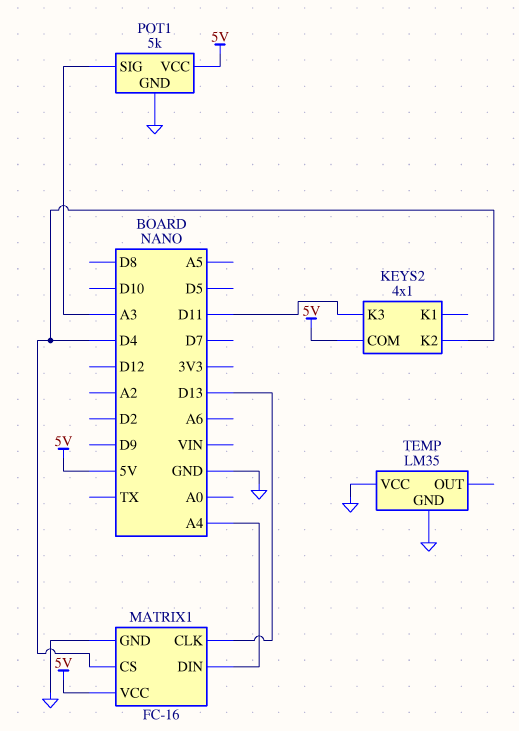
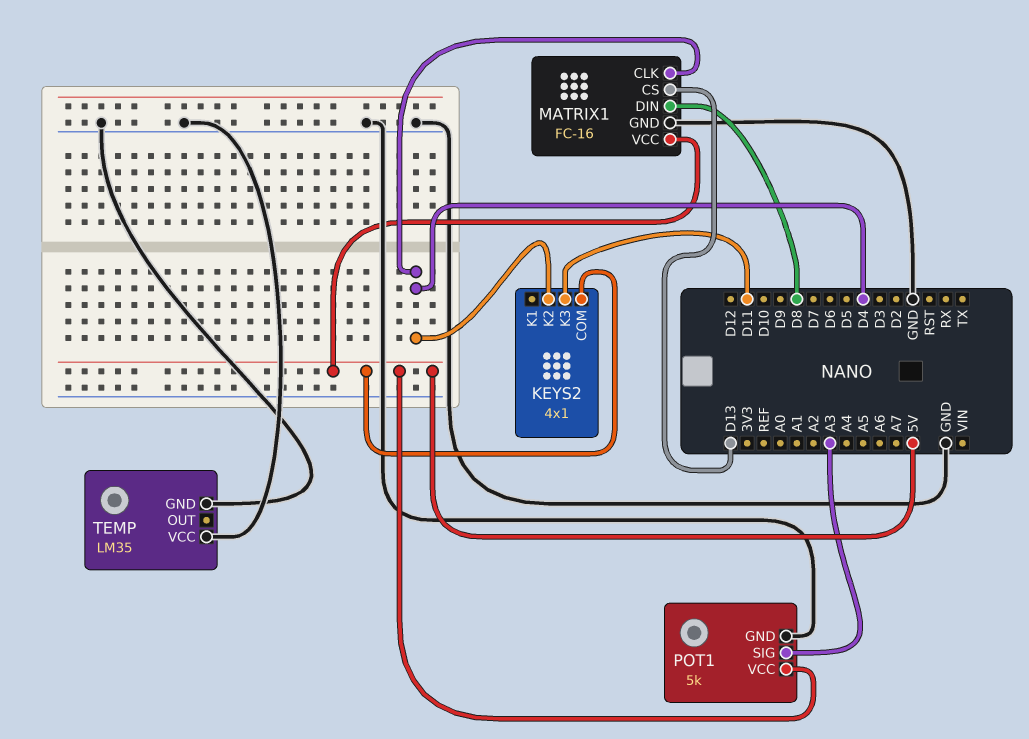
MATRIX1 pin CLK: D13 -> D4
MATRIX1 pin CS: D4 -> D13
MATRIX1 pin DIN: A4 -> D8

